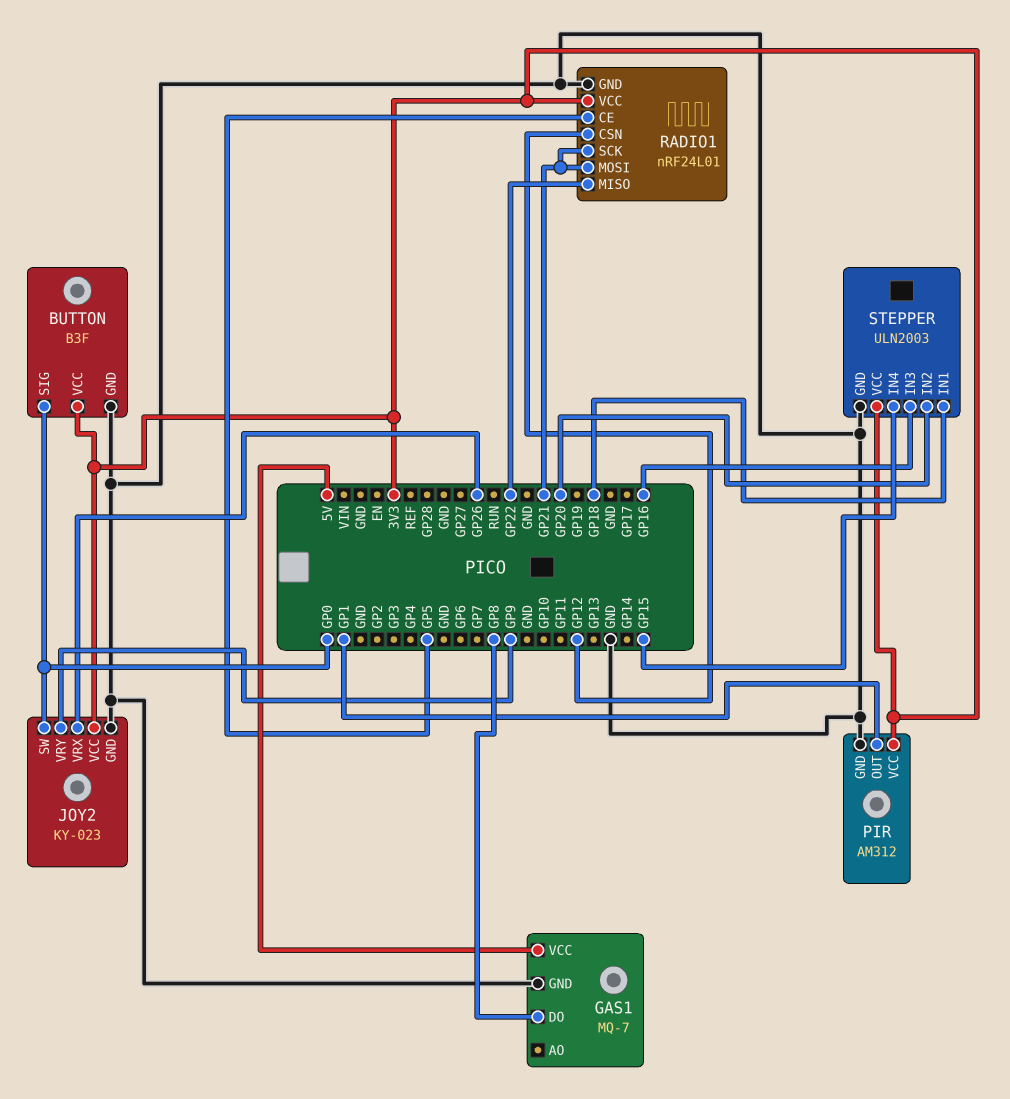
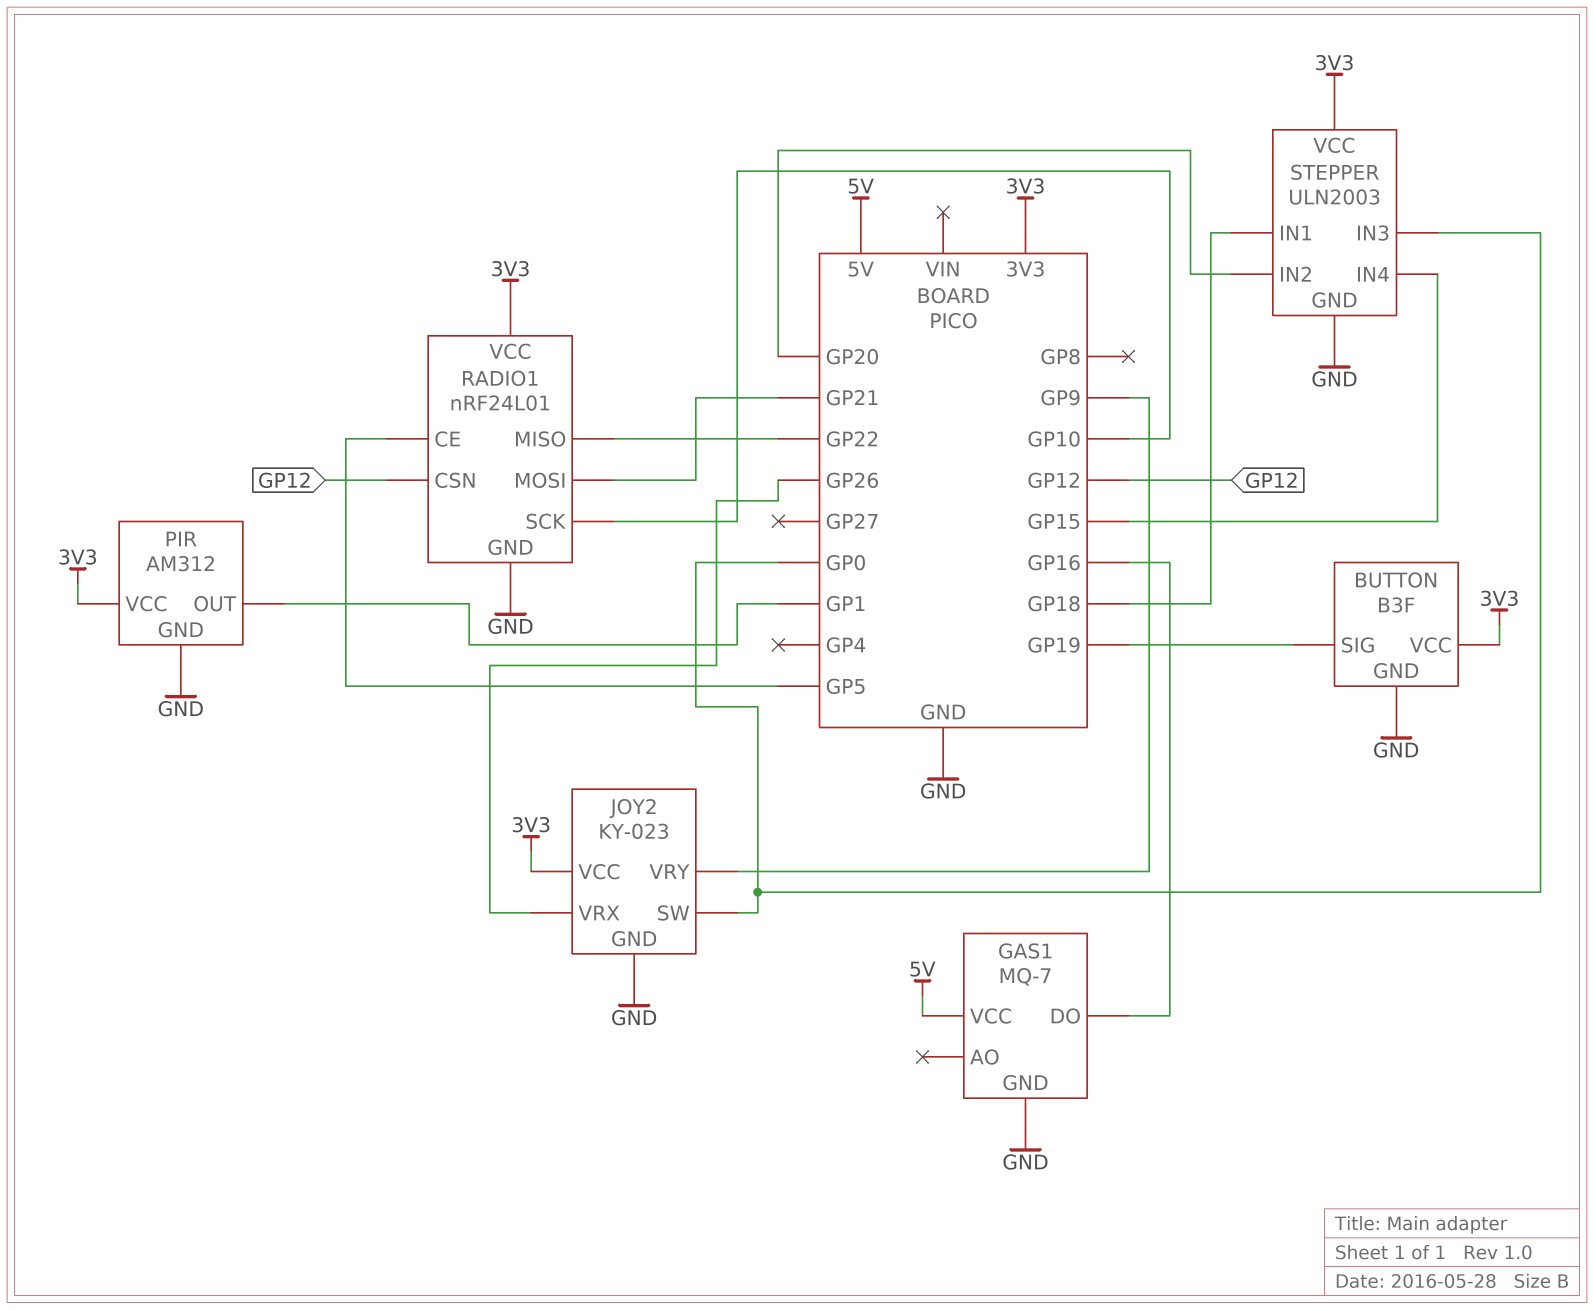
BUTTON pin SIG: GP0 -> GP19
GAS1 pin DO: GP8 -> GP16
RADIO1 pin SCK: GP21 -> GP10
STEPPER pin IN3: GP16 -> GP0

